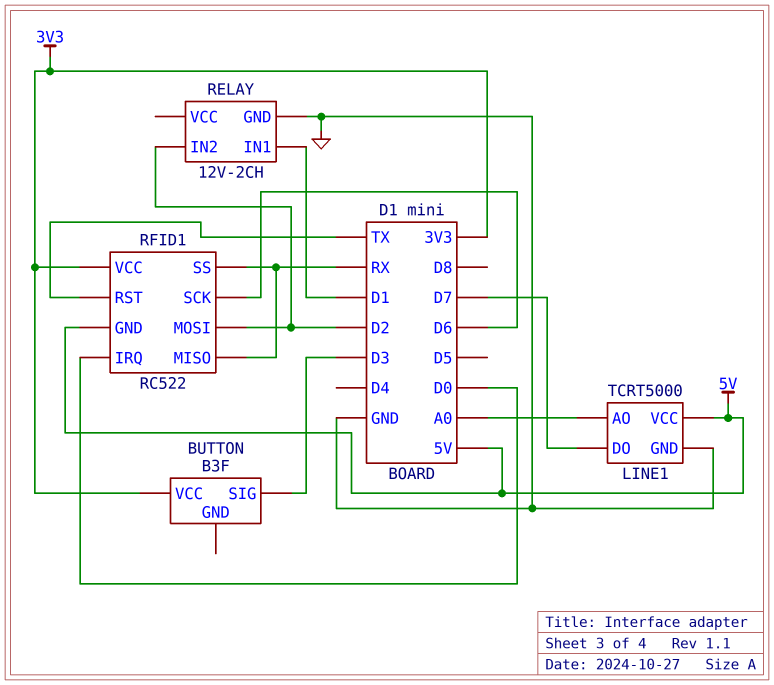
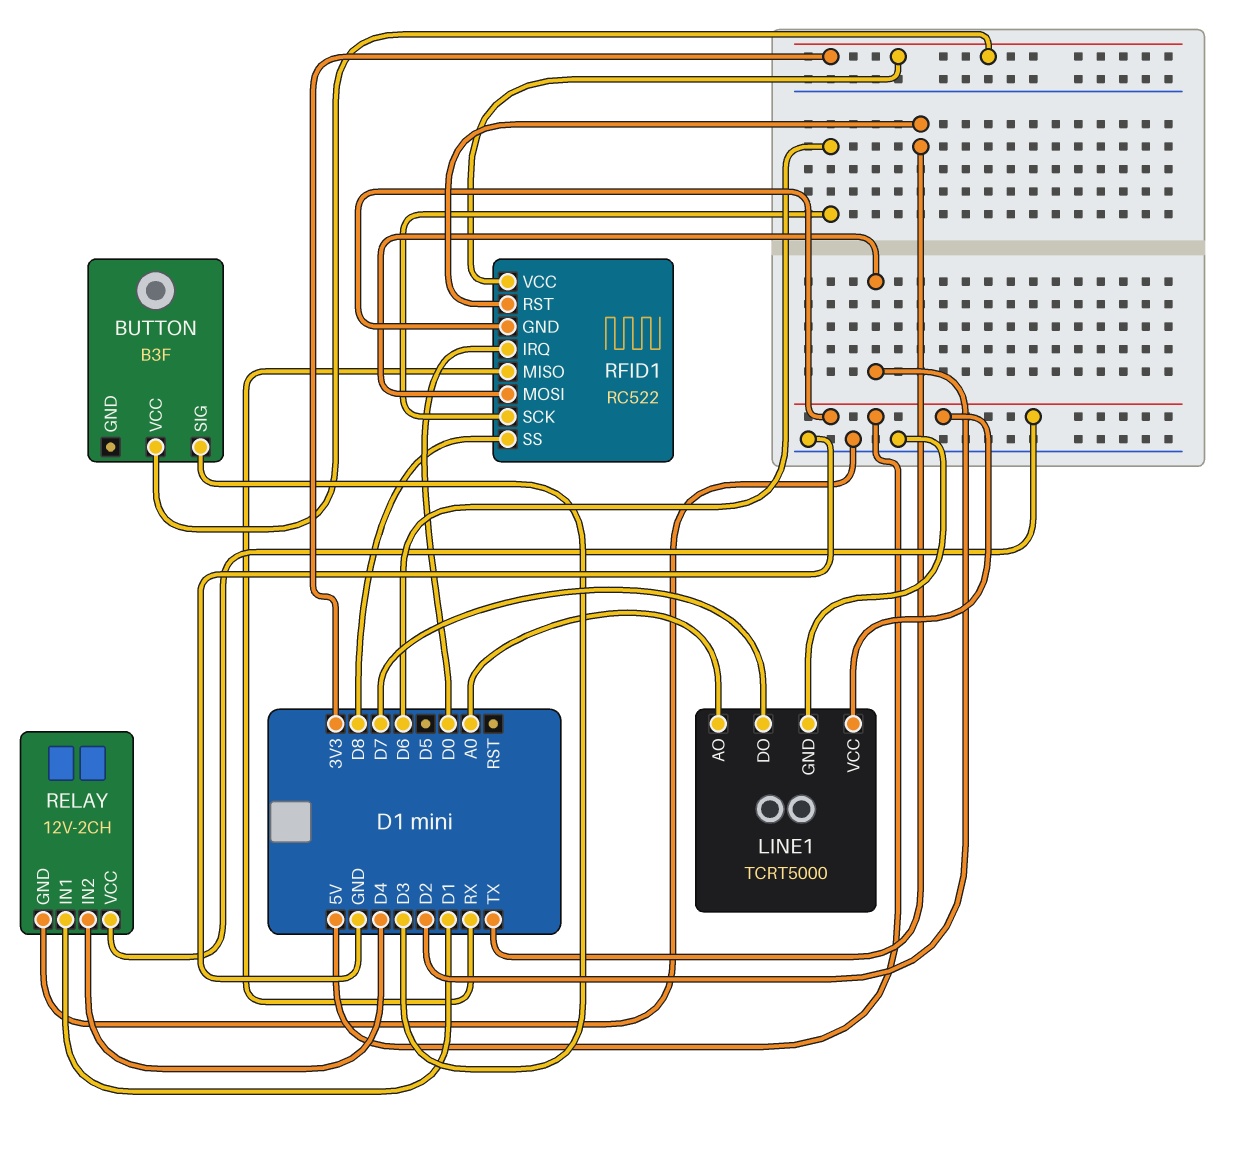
RELAY pin IN2: D2 -> D4
RELAY pin VCC: none -> 5V
RFID1 pin SS: RX -> D8

